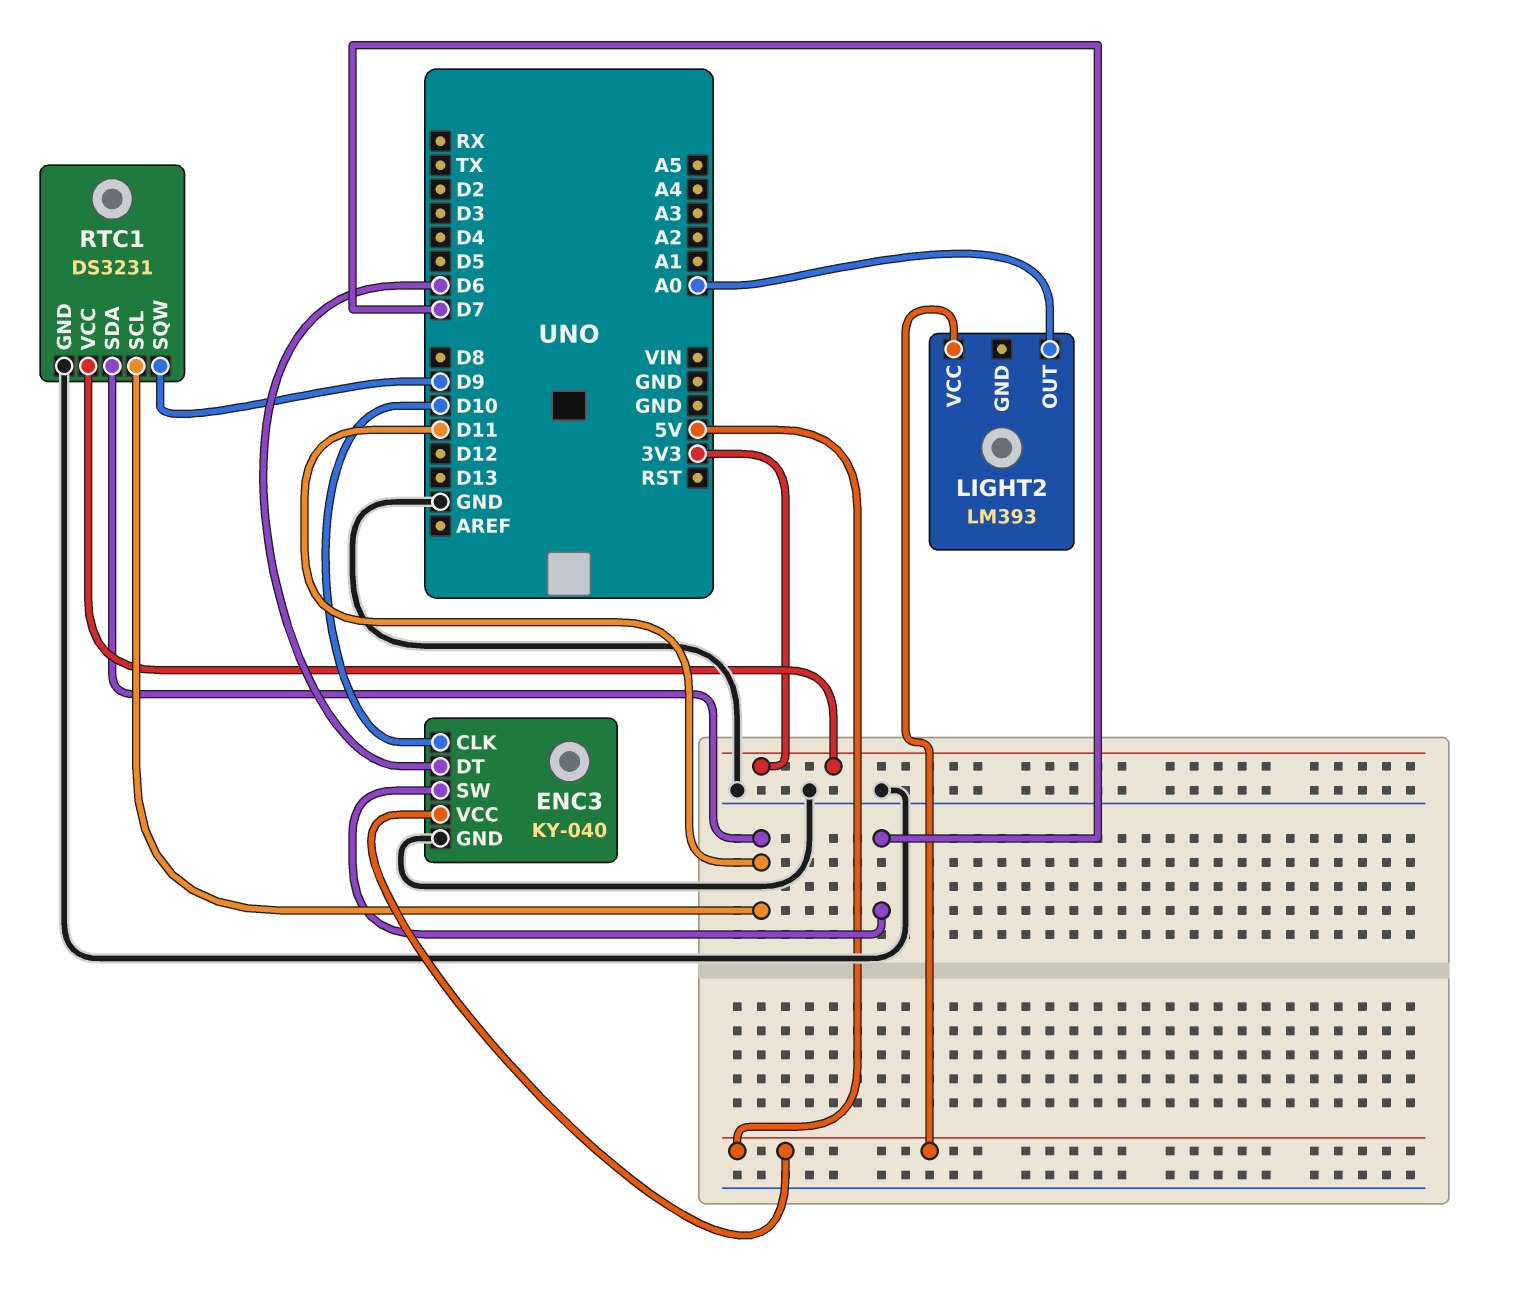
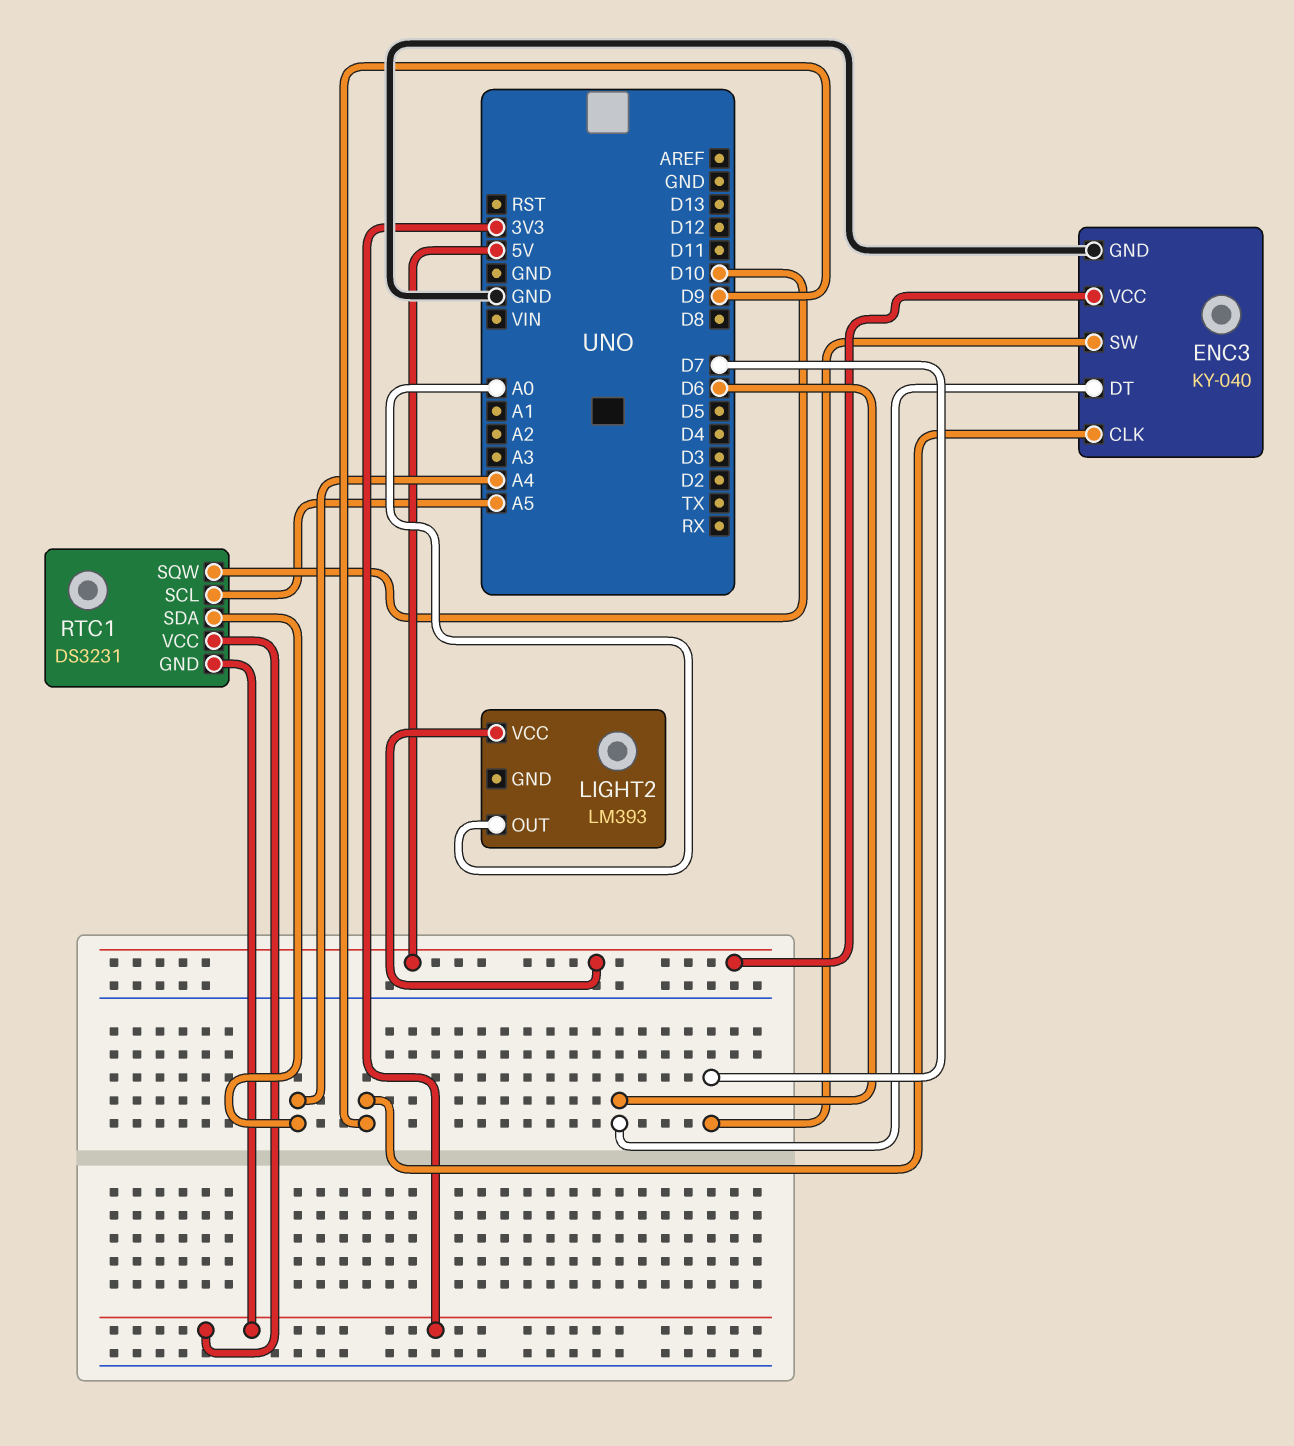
ENC3 pin CLK: D10 -> D9
RTC1 pin GND: GND -> 3V3
RTC1 pin SCL: D11 -> A5
RTC1 pin SDA: D11 -> A4
RTC1 pin SQW: D9 -> D10

